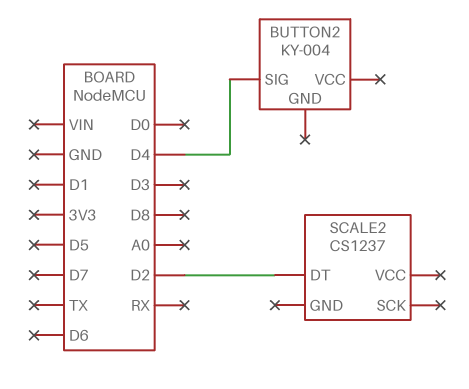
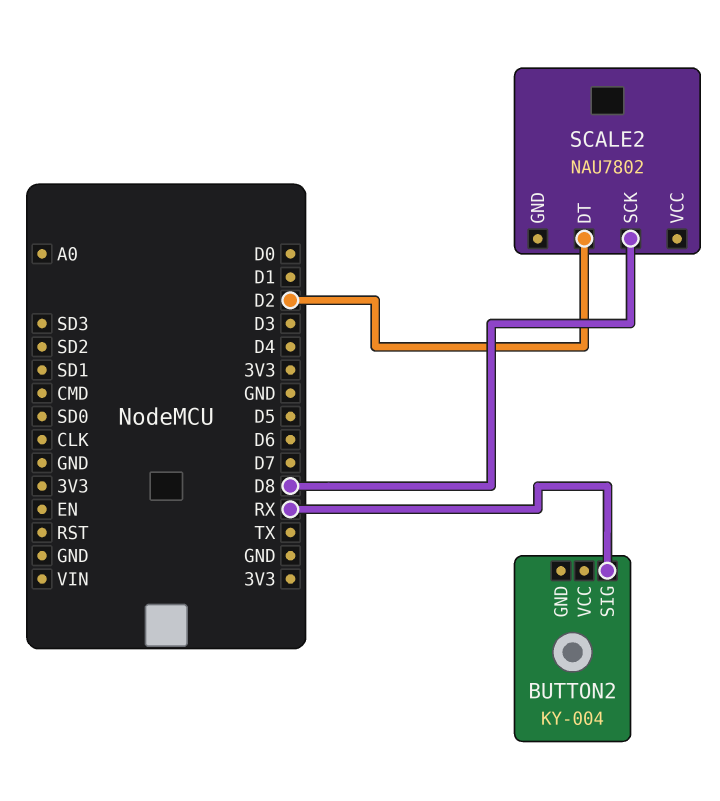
BUTTON2 pin SIG: D4 -> RX
SCALE2: CS1237 -> NAU7802
SCALE2 pin SCK: none -> D8

